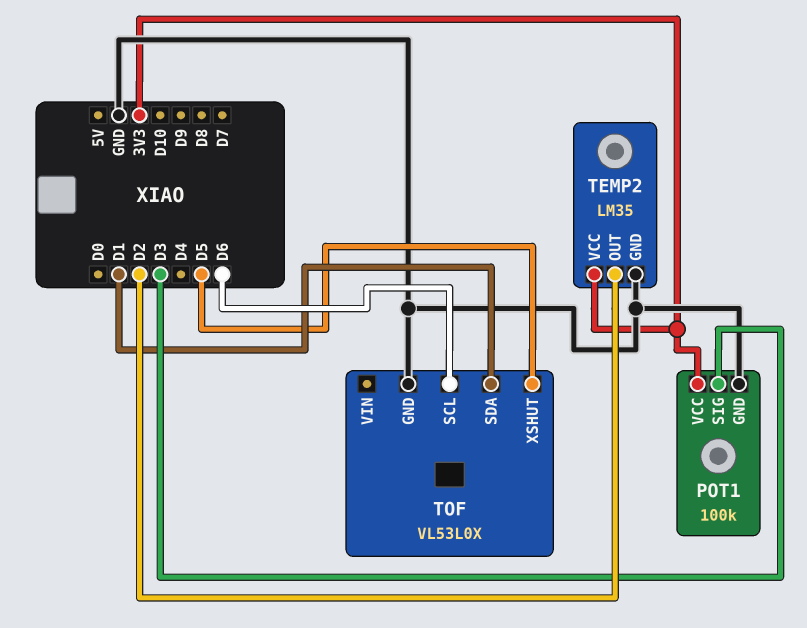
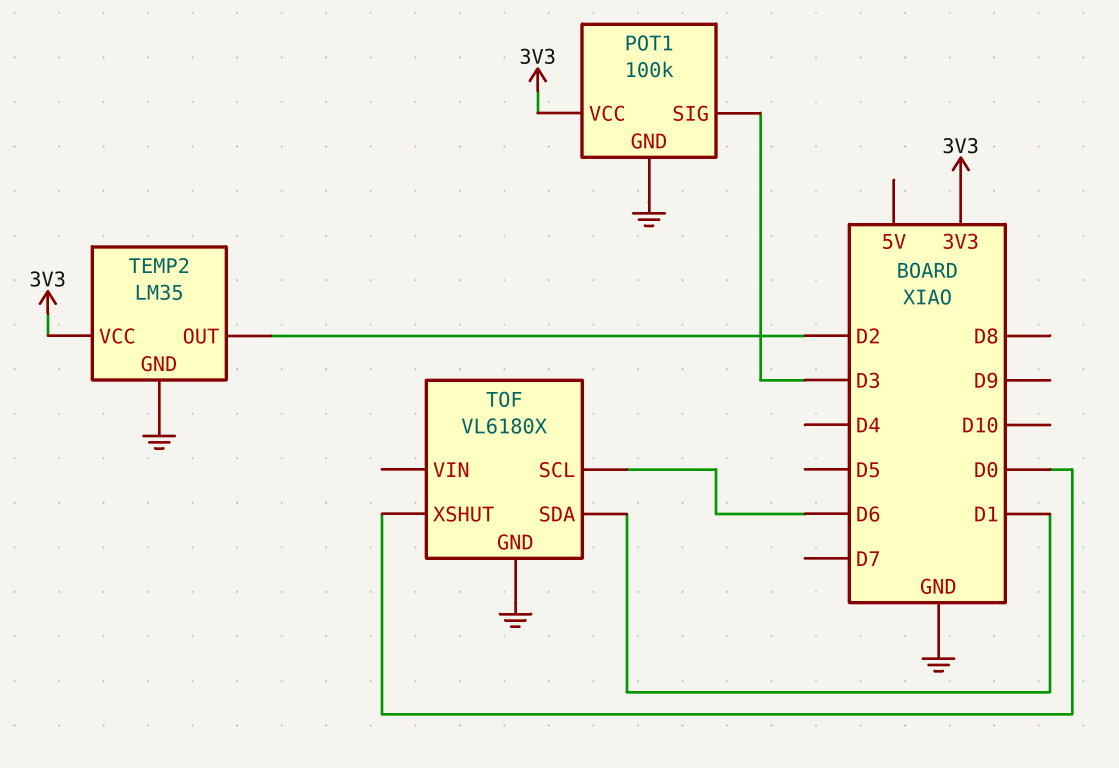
TOF: VL53L0X -> VL6180X
TOF pin XSHUT: D5 -> D0

